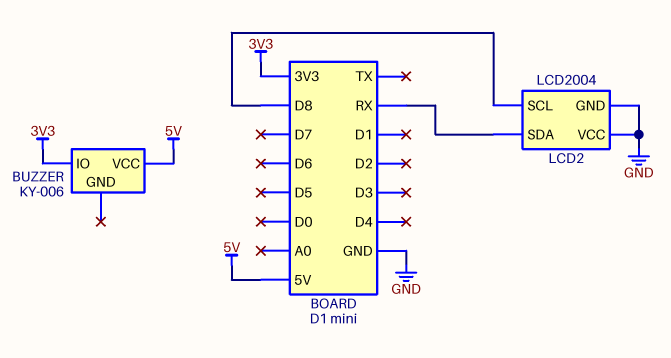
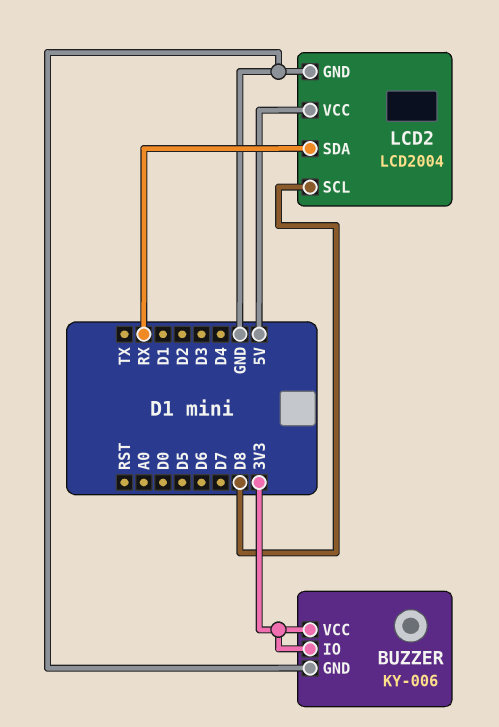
BUZZER pin GND: none -> GND
BUZZER pin VCC: 5V -> 3V3
LCD2 pin VCC: GND -> 5V

